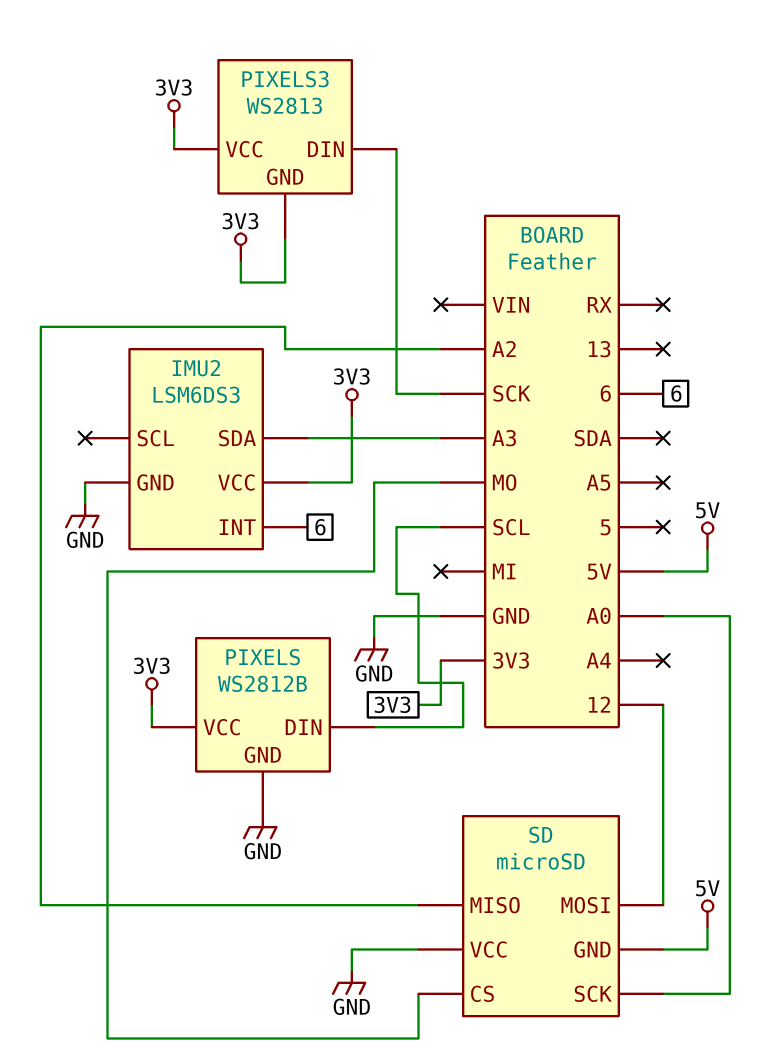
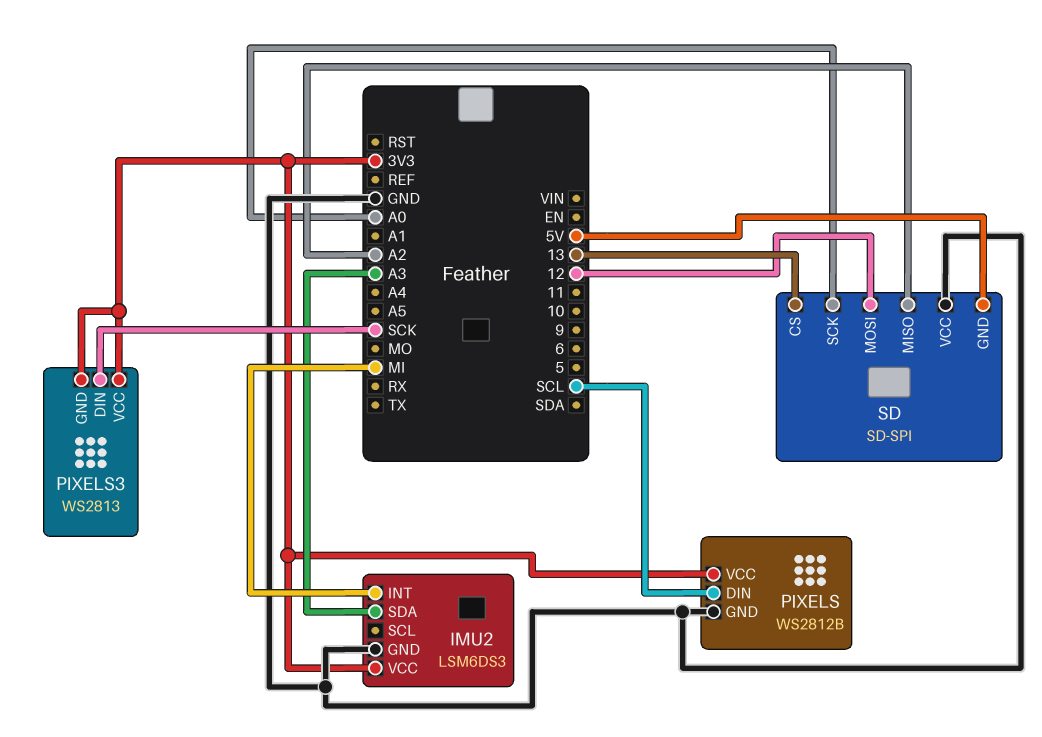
IMU2 pin INT: 6 -> MI
SD: microSD -> SD-SPI
SD pin CS: MO -> 13

